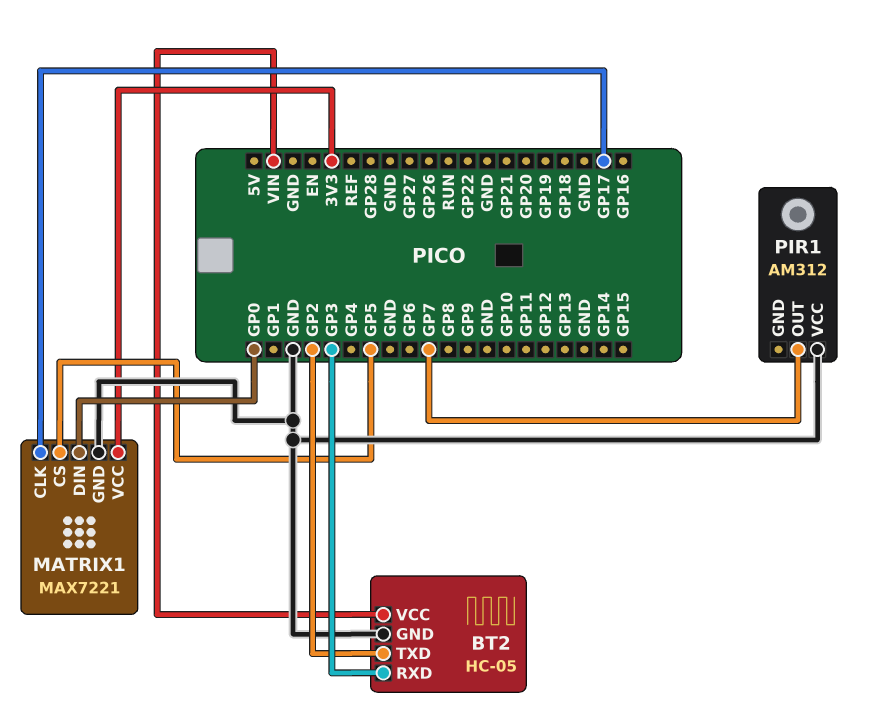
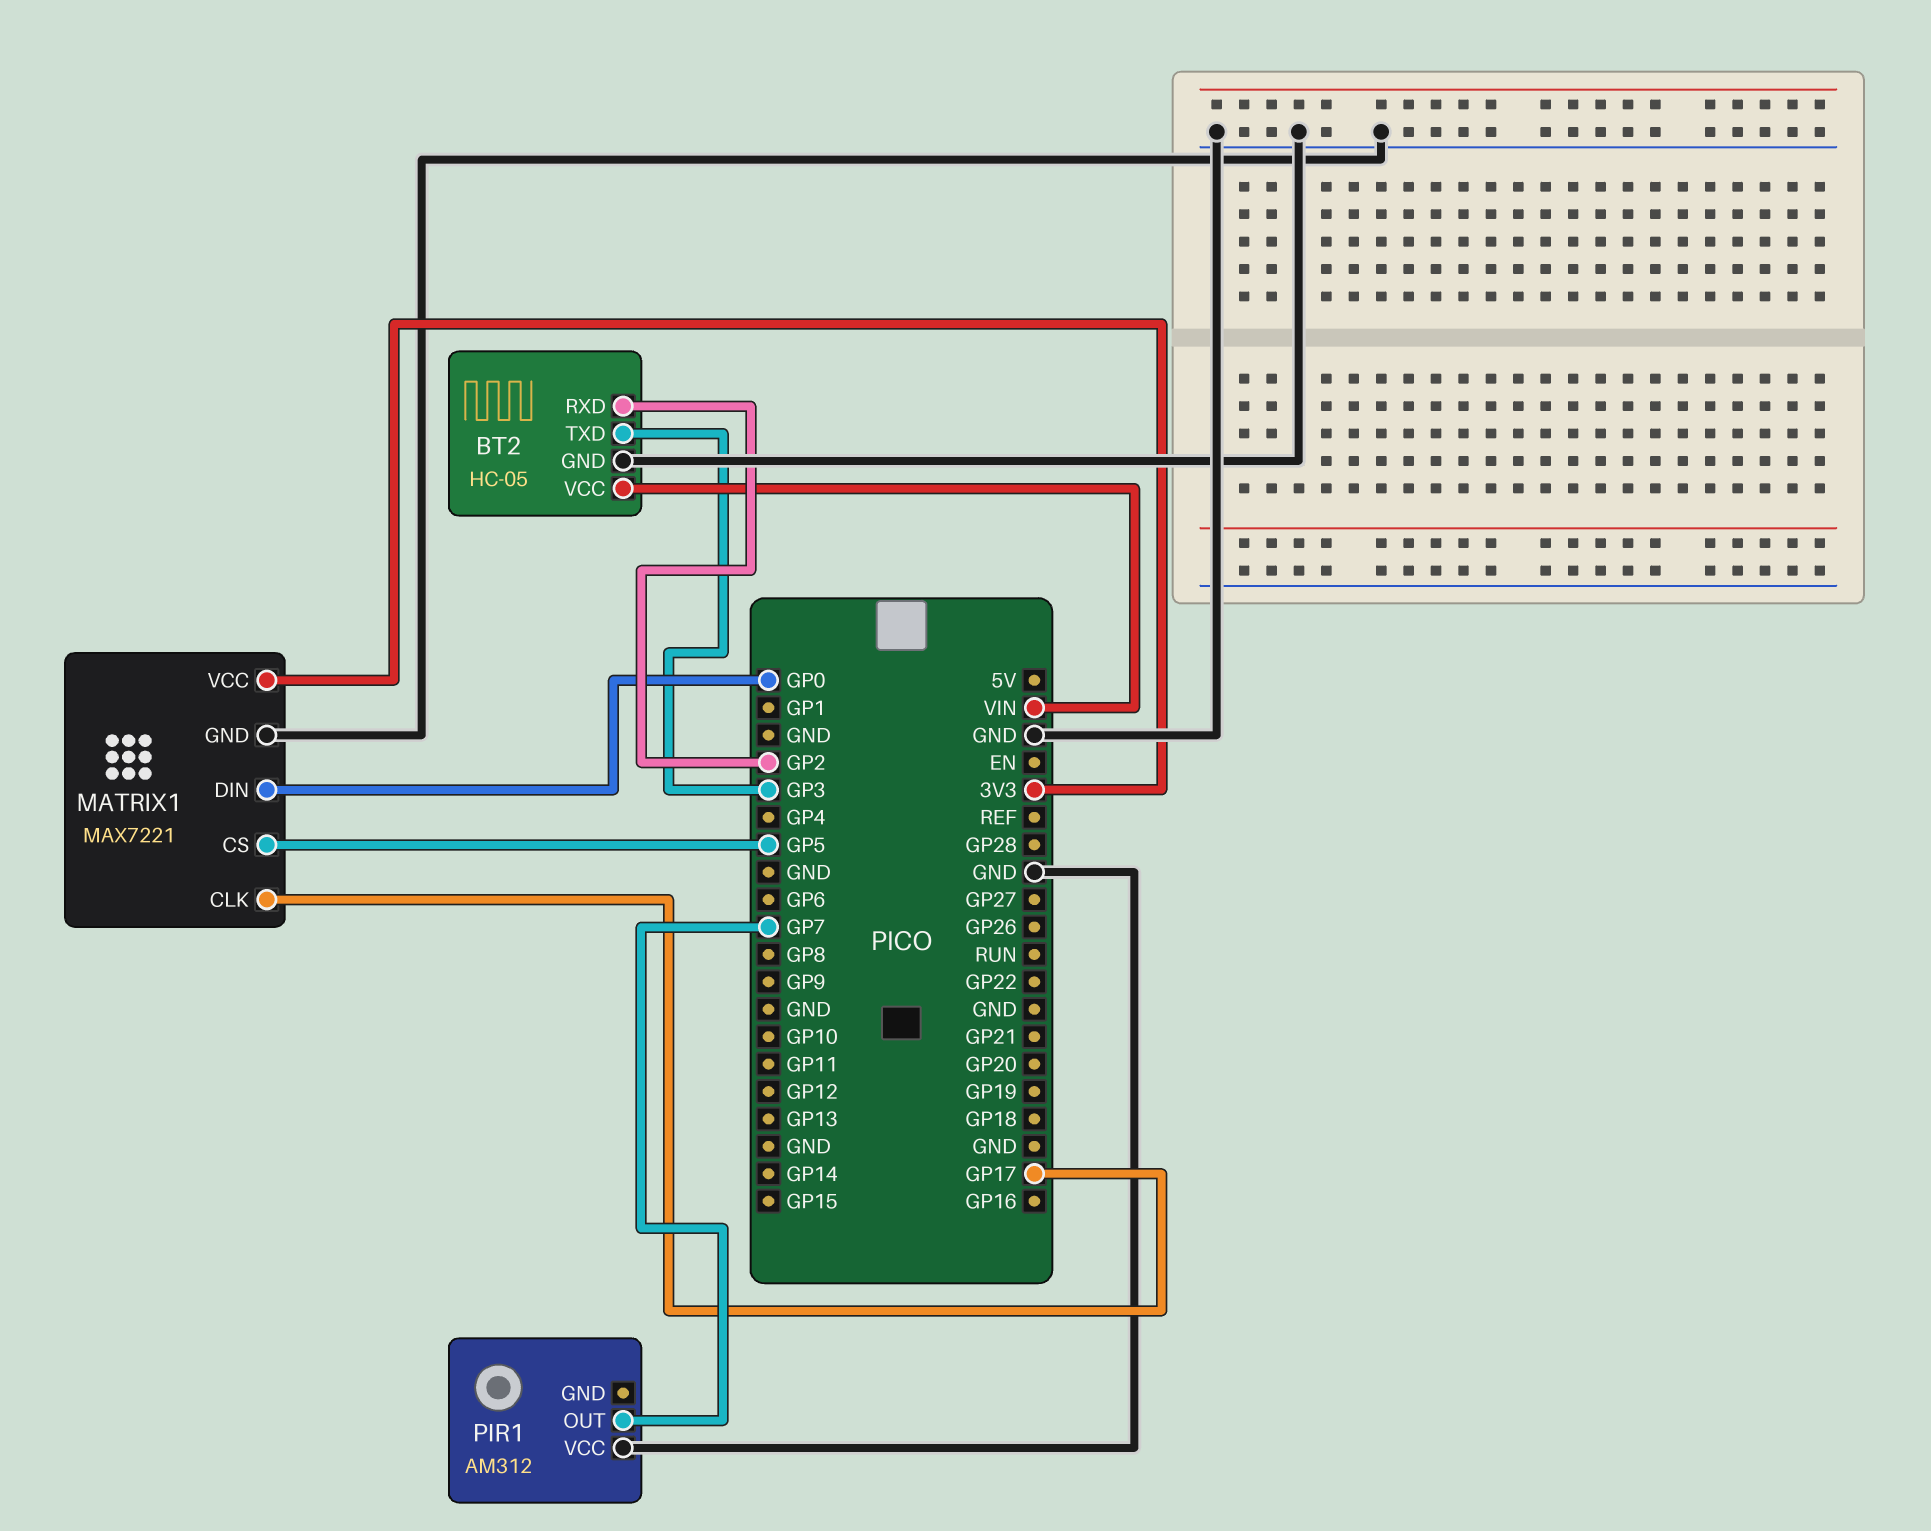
BT2 pin RXD: GP3 -> GP2
BT2 pin TXD: GP2 -> GP3

